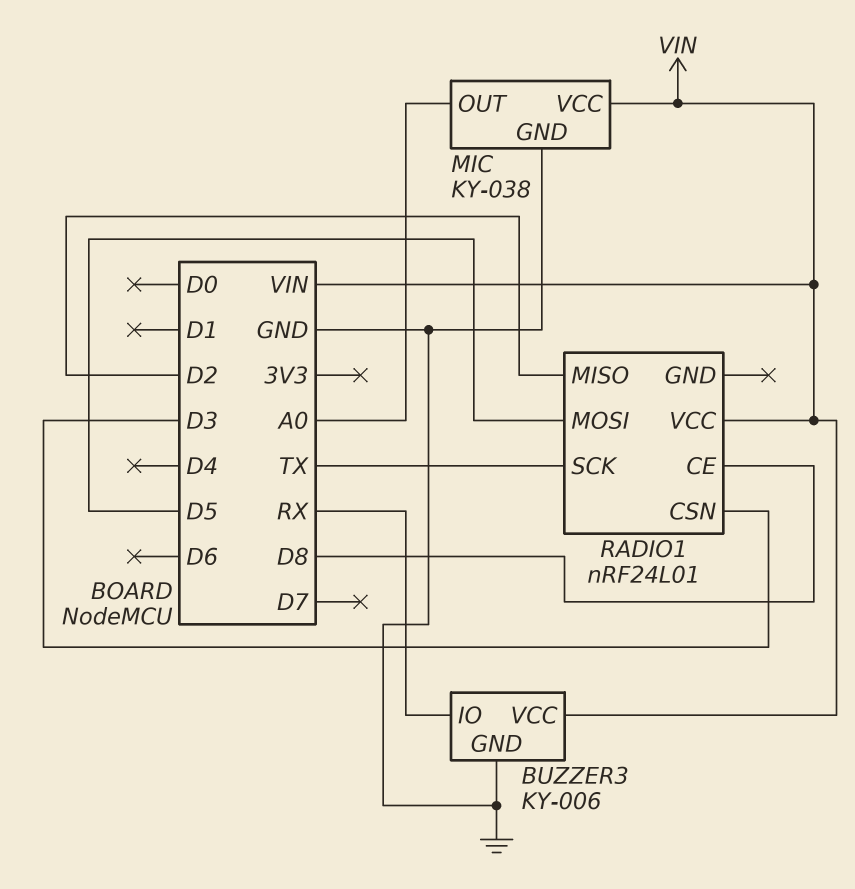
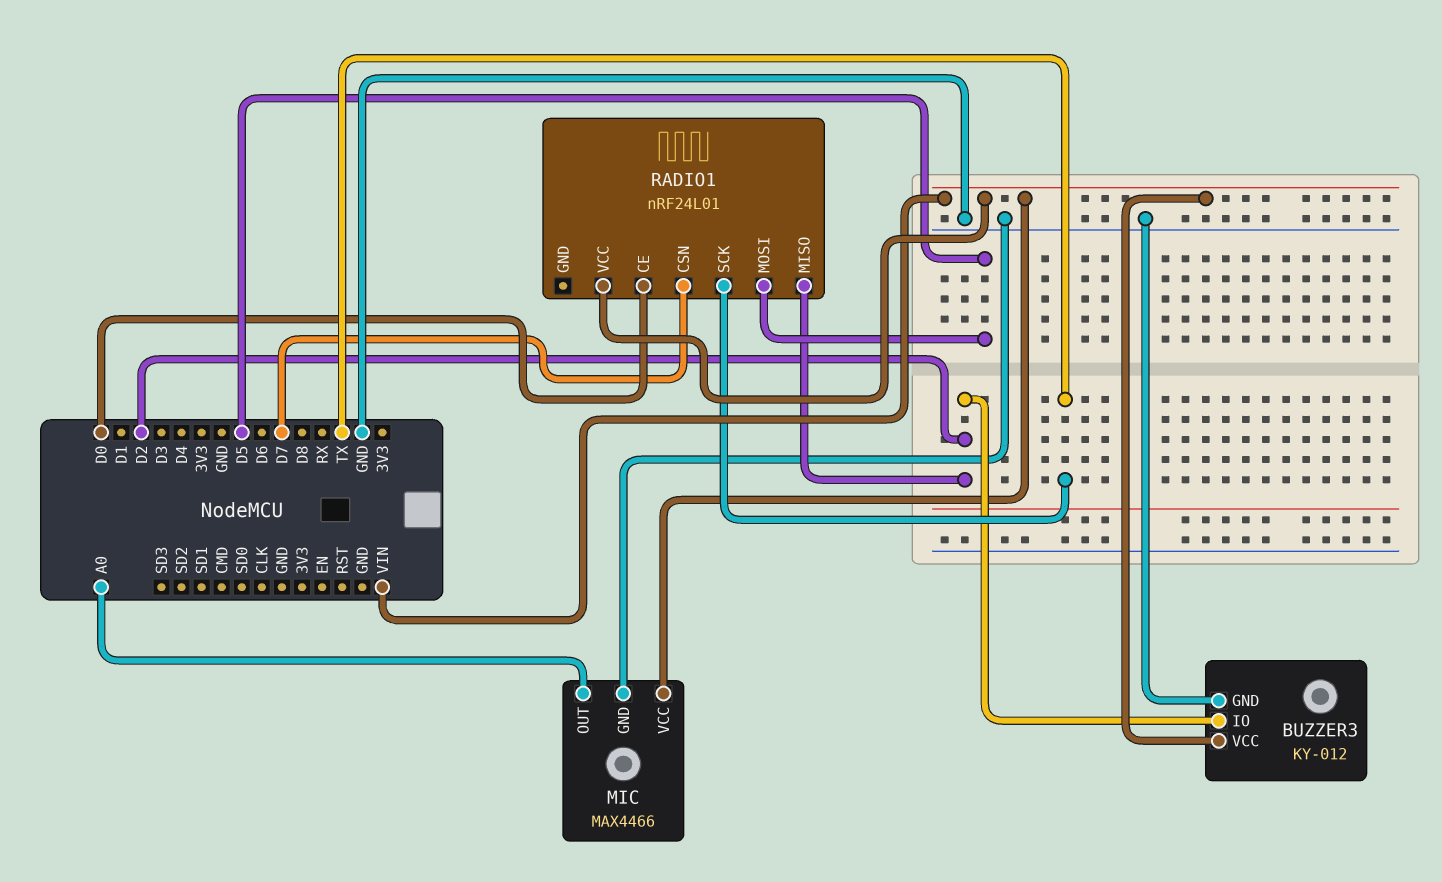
BUZZER3: KY-006 -> KY-012
BUZZER3 pin IO: RX -> D2
MIC: KY-038 -> MAX4466
RADIO1 pin CE: D8 -> D0
RADIO1 pin CSN: D3 -> D7

